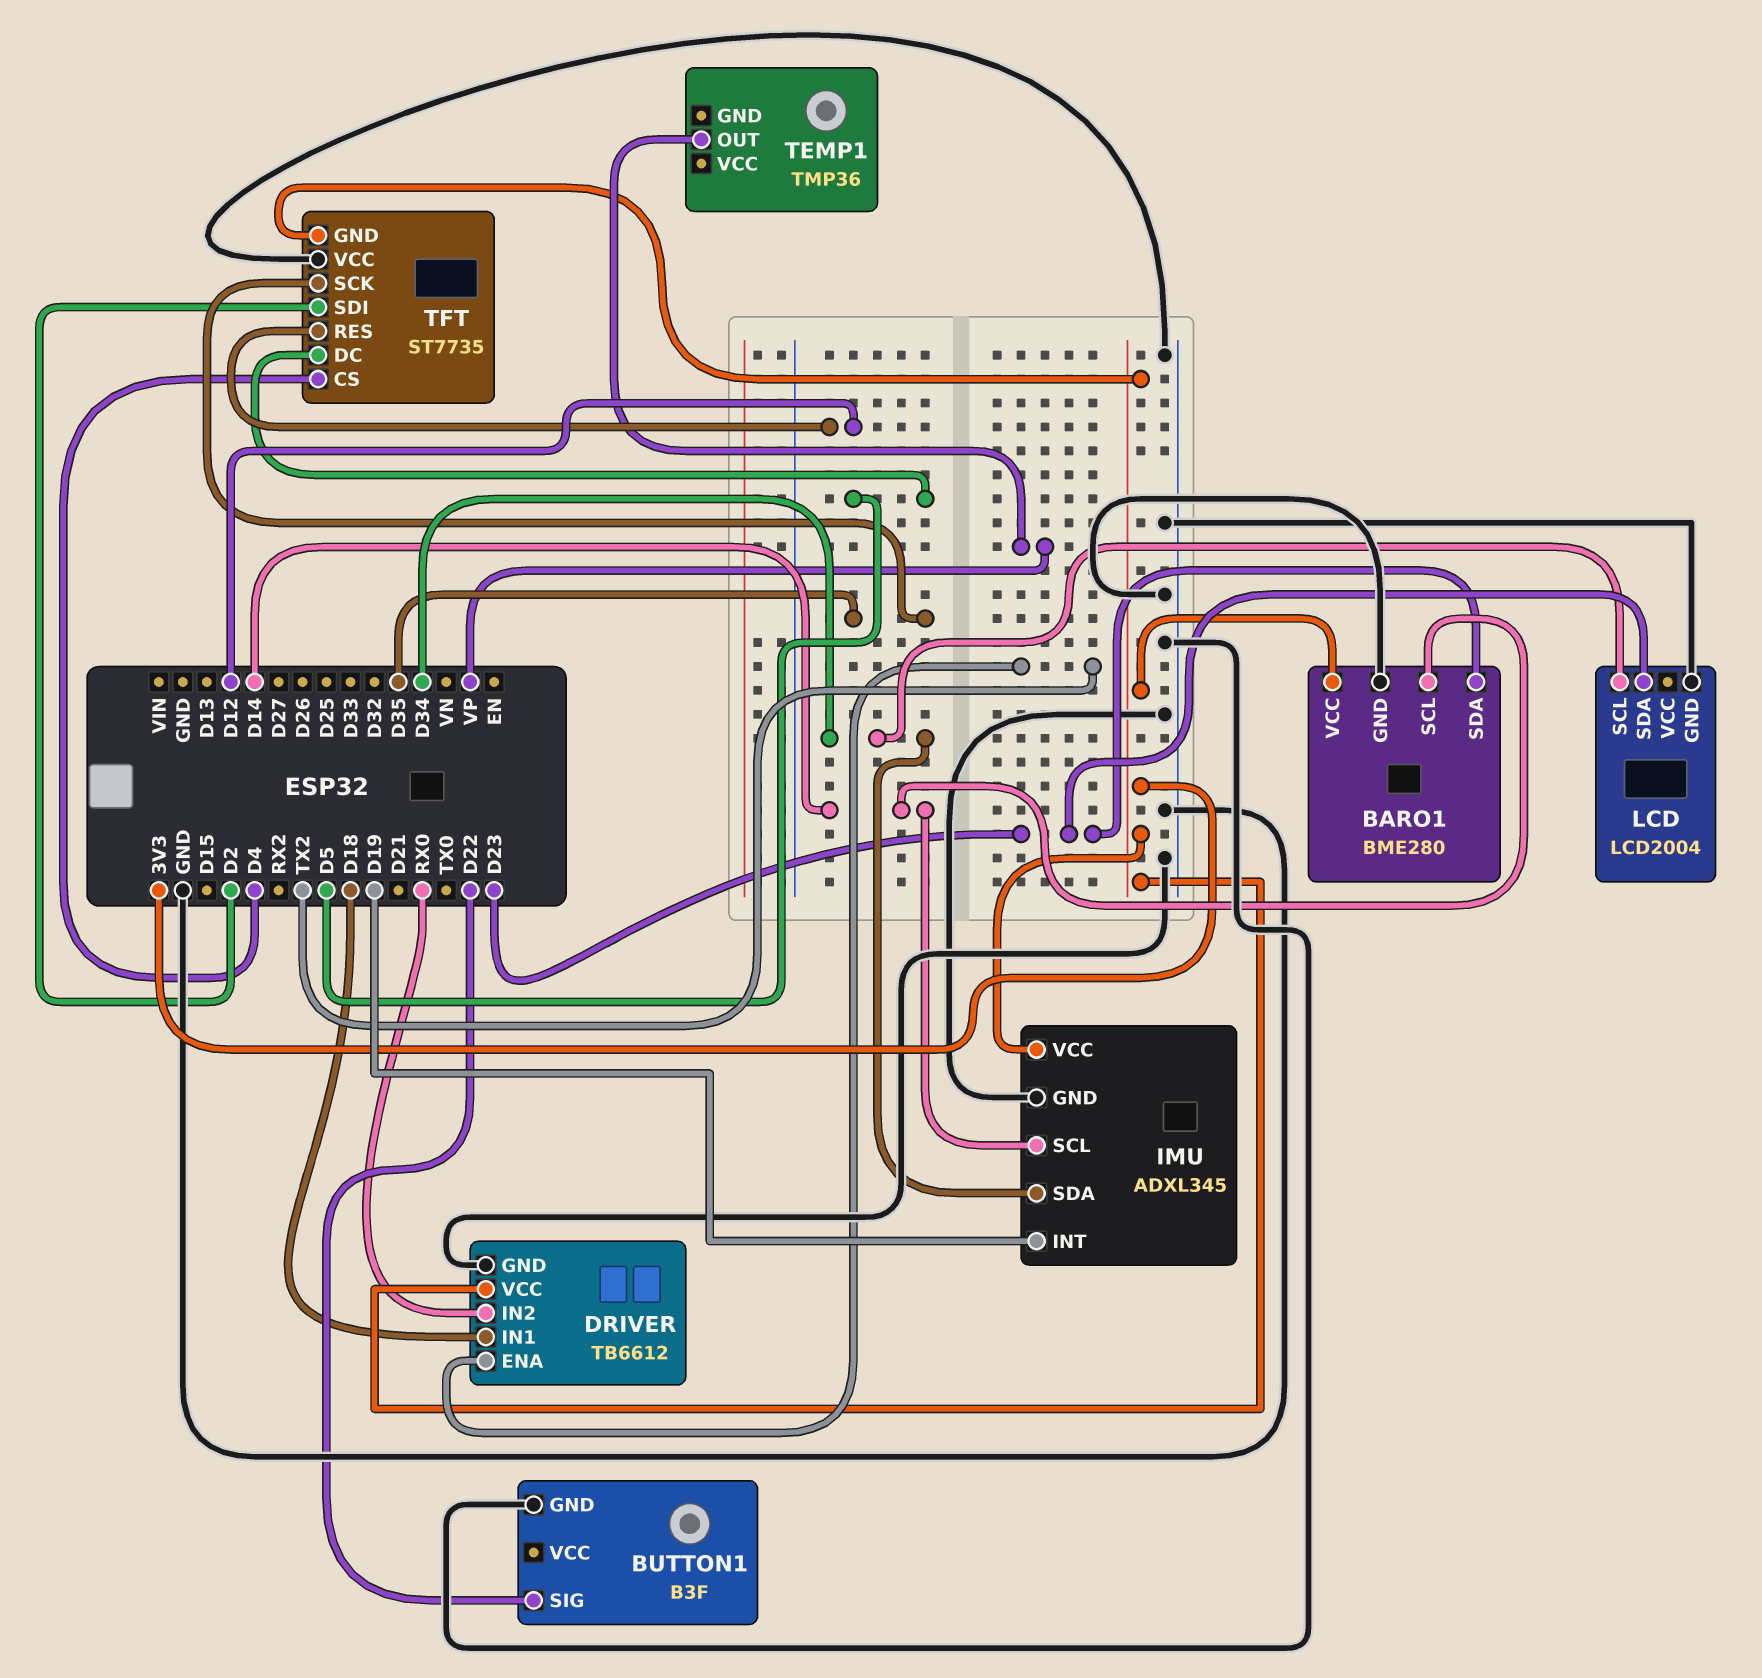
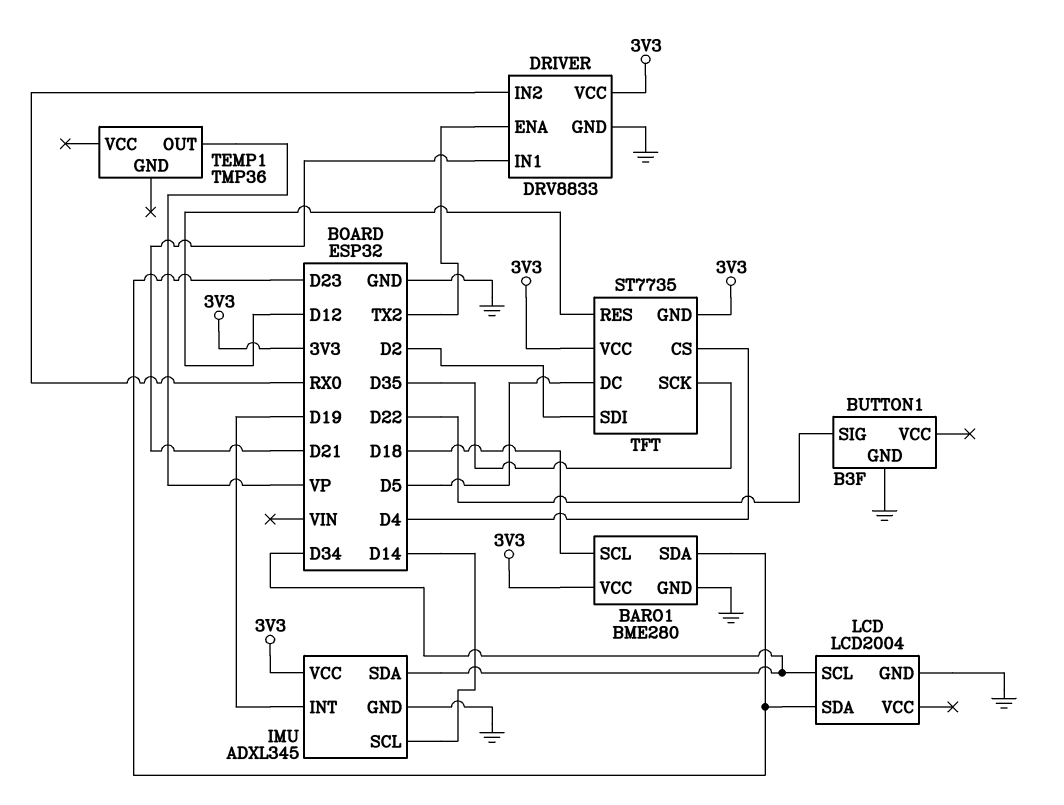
BARO1 pin SCL: D14 -> D18
DRIVER: TB6612 -> DRV8833
DRIVER pin IN1: D18 -> D21
TFT pin VCC: GND -> 3V3

